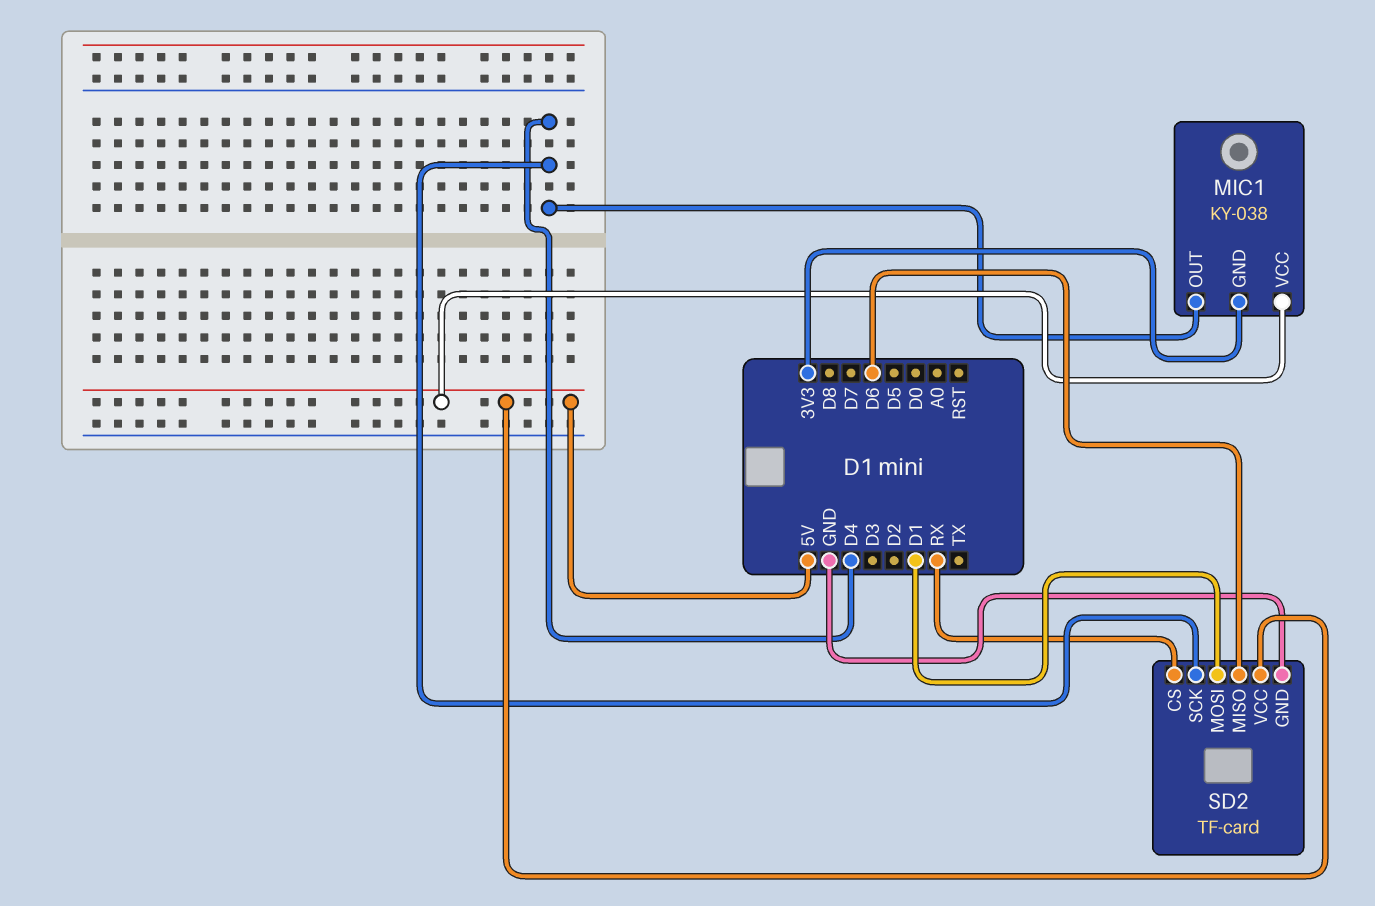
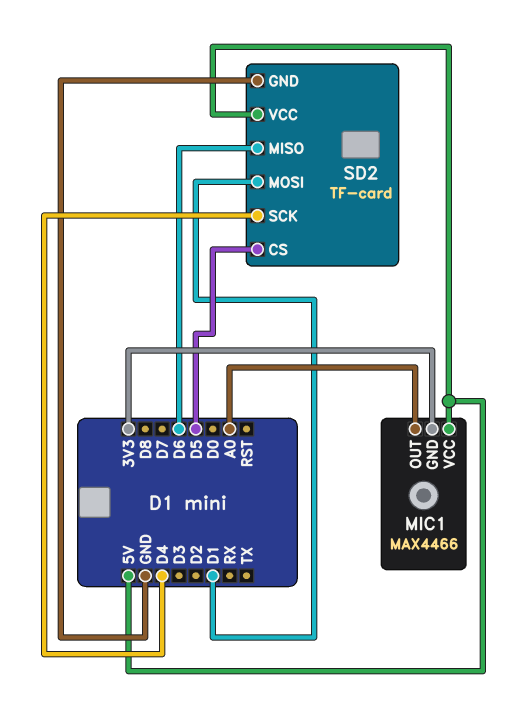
MIC1: KY-038 -> MAX4466
MIC1 pin OUT: D4 -> A0
SD2 pin CS: RX -> D5

